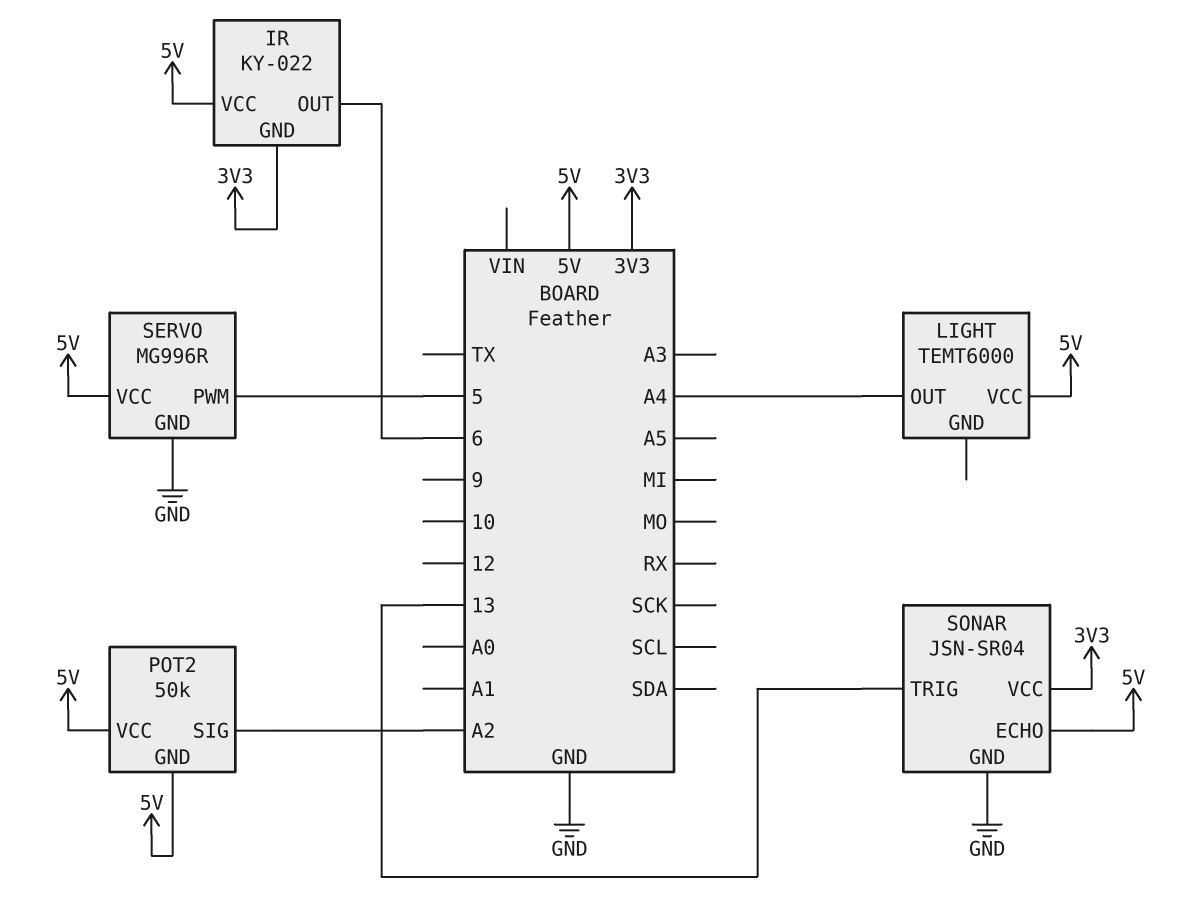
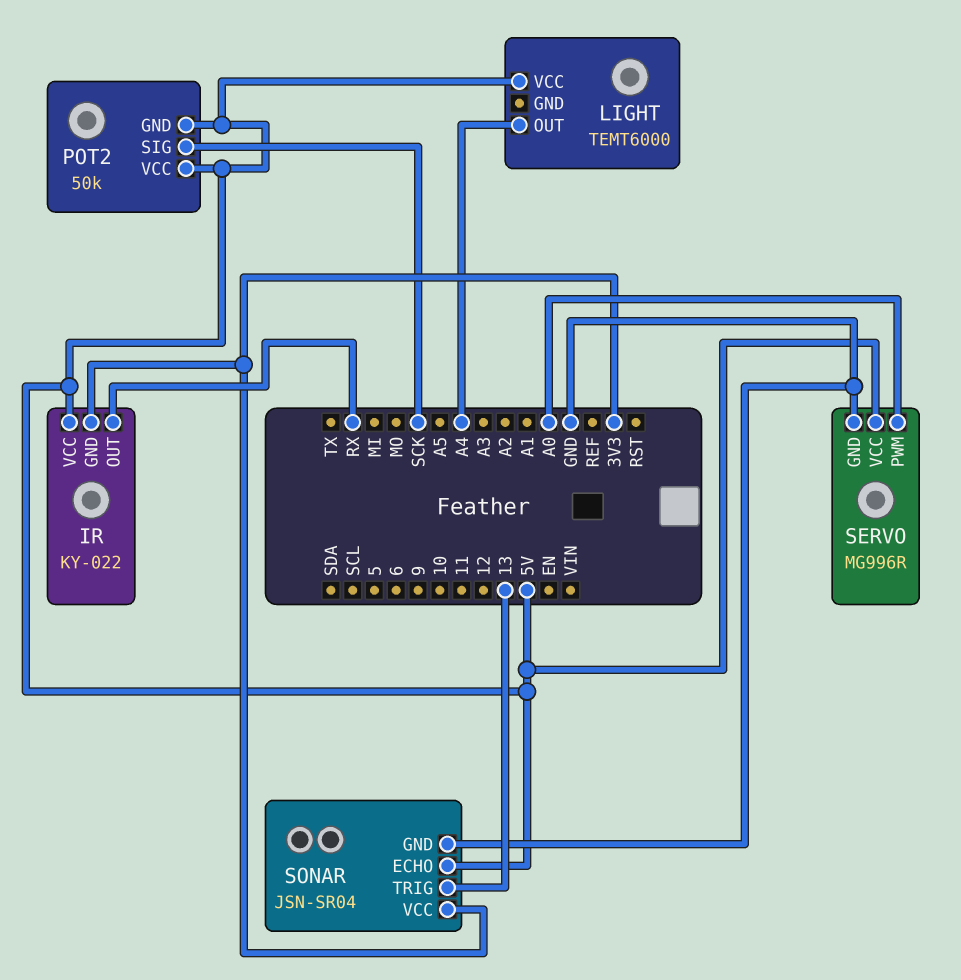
IR pin OUT: 6 -> RX
POT2 pin SIG: A2 -> SCK
SERVO pin PWM: 5 -> A0

